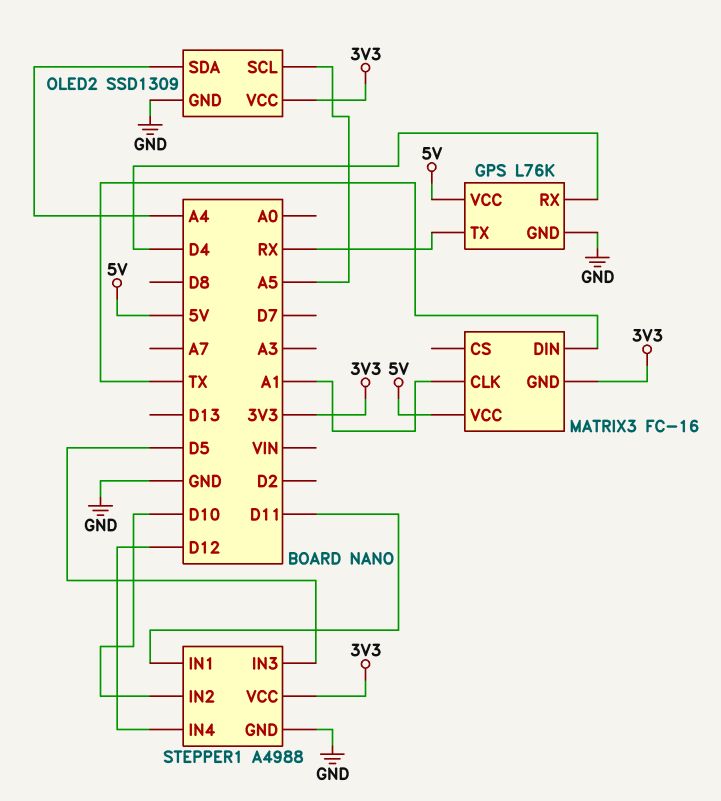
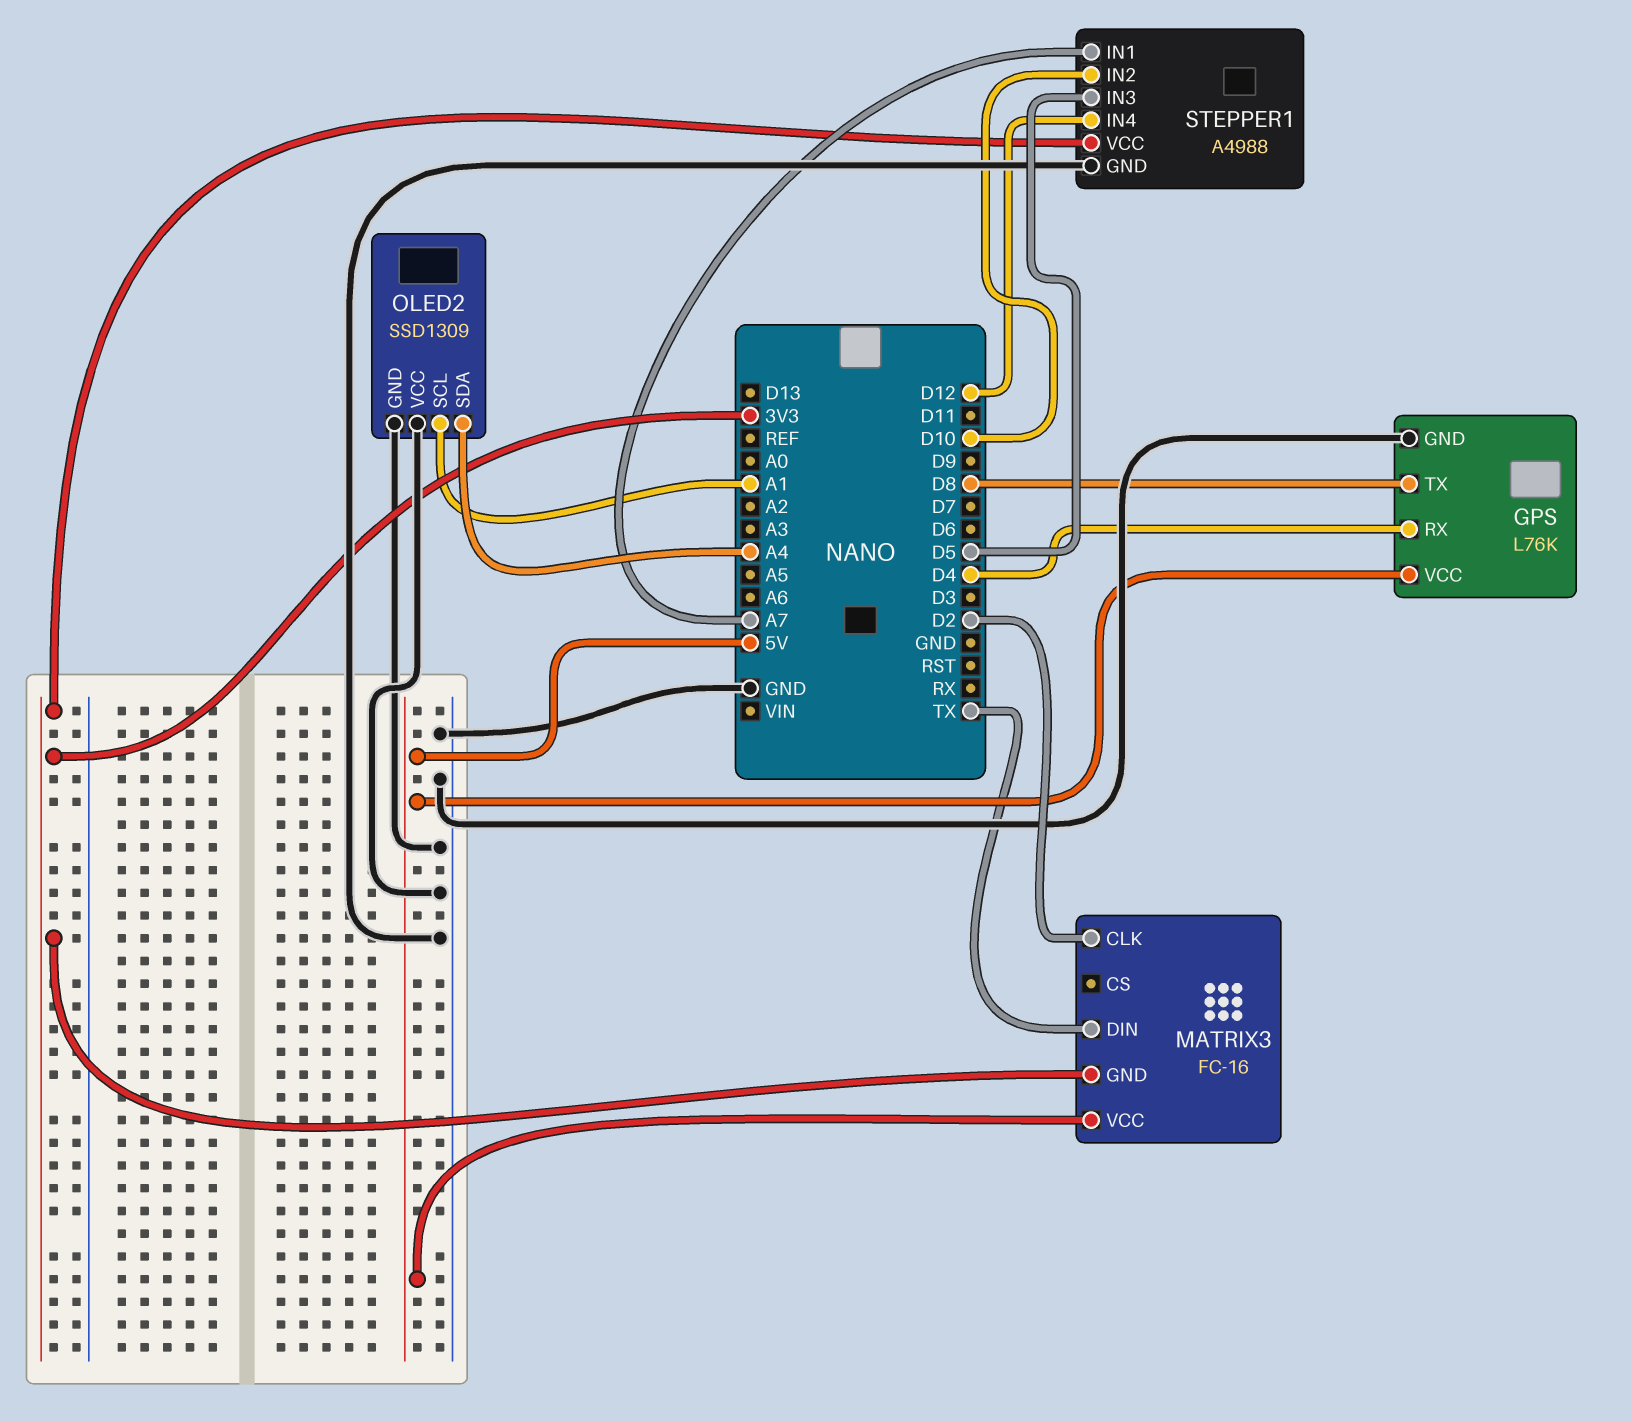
GPS pin TX: RX -> D8
MATRIX3 pin CLK: A1 -> D2
OLED2 pin SCL: A5 -> A1
OLED2 pin VCC: 3V3 -> GND
STEPPER1 pin IN1: D11 -> A7

